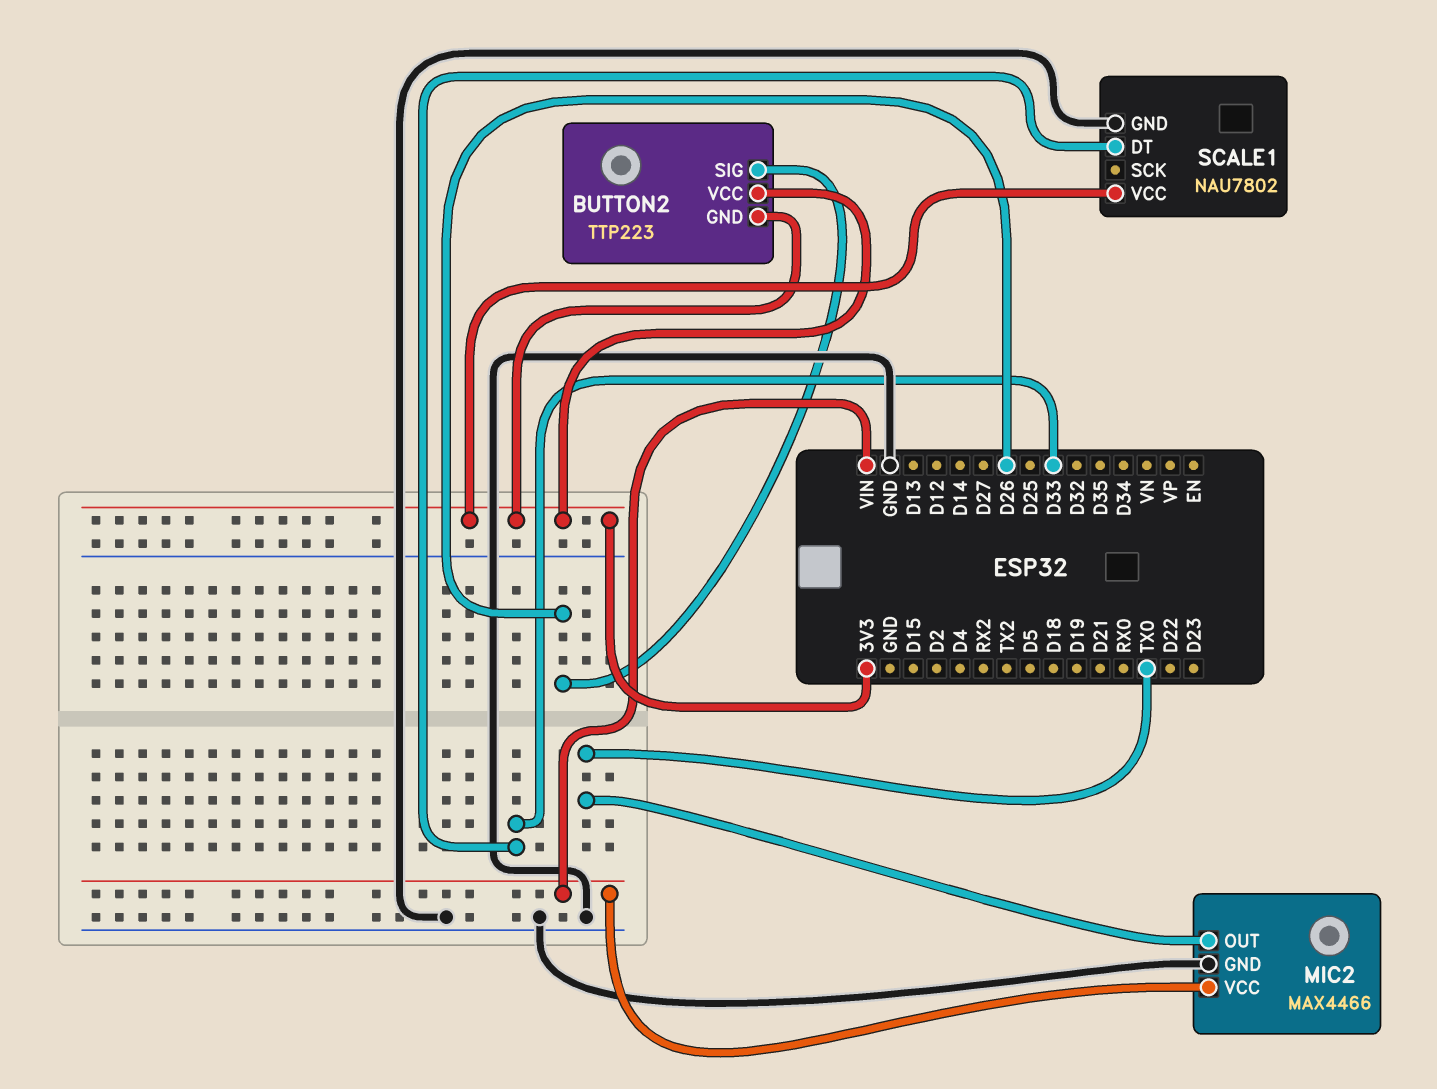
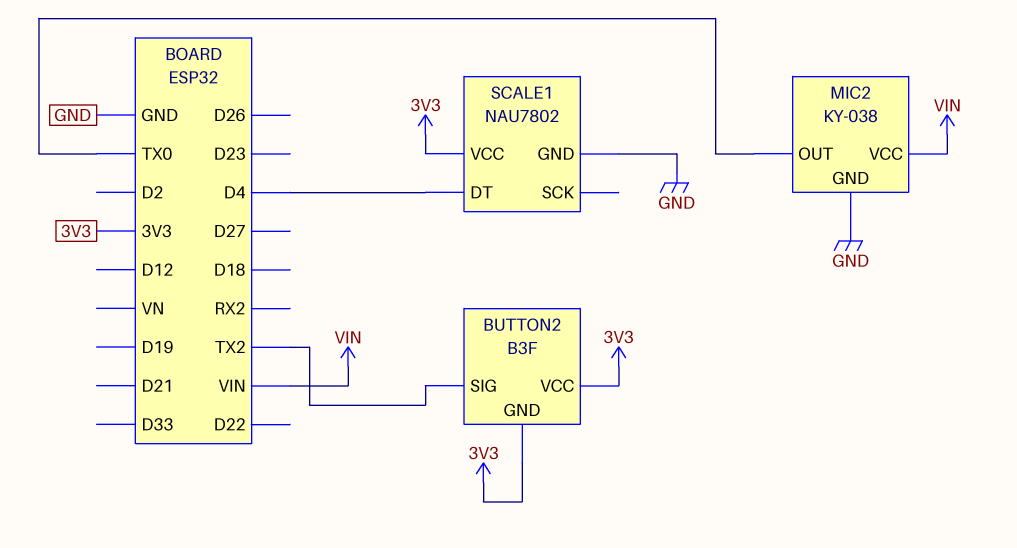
BUTTON2: TTP223 -> B3F
BUTTON2 pin SIG: D26 -> TX2
MIC2: MAX4466 -> KY-038
SCALE1 pin DT: D33 -> D4

